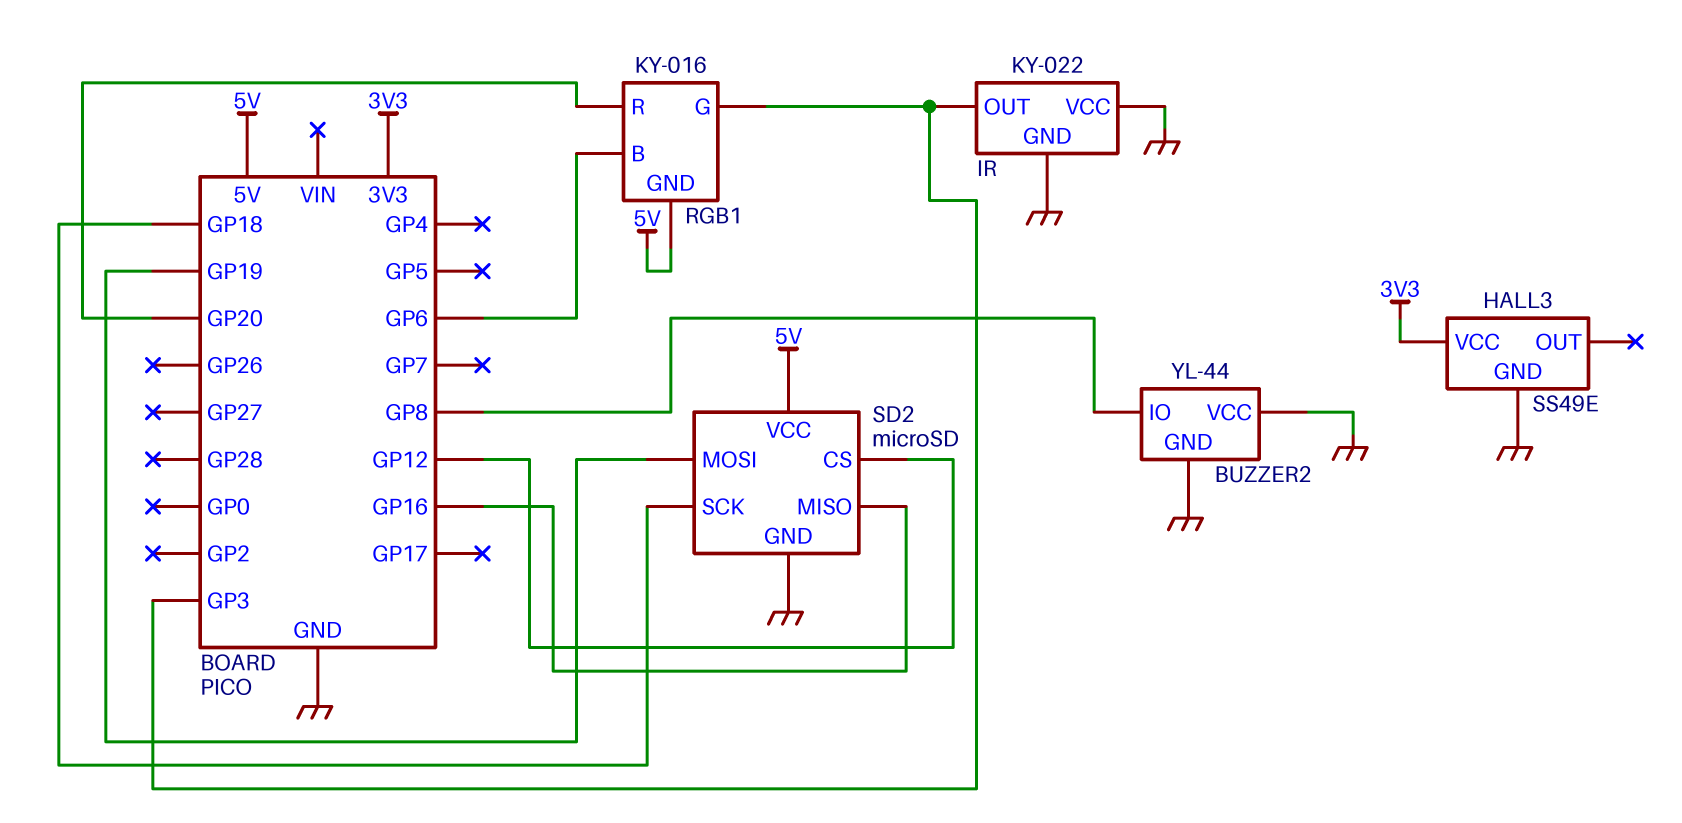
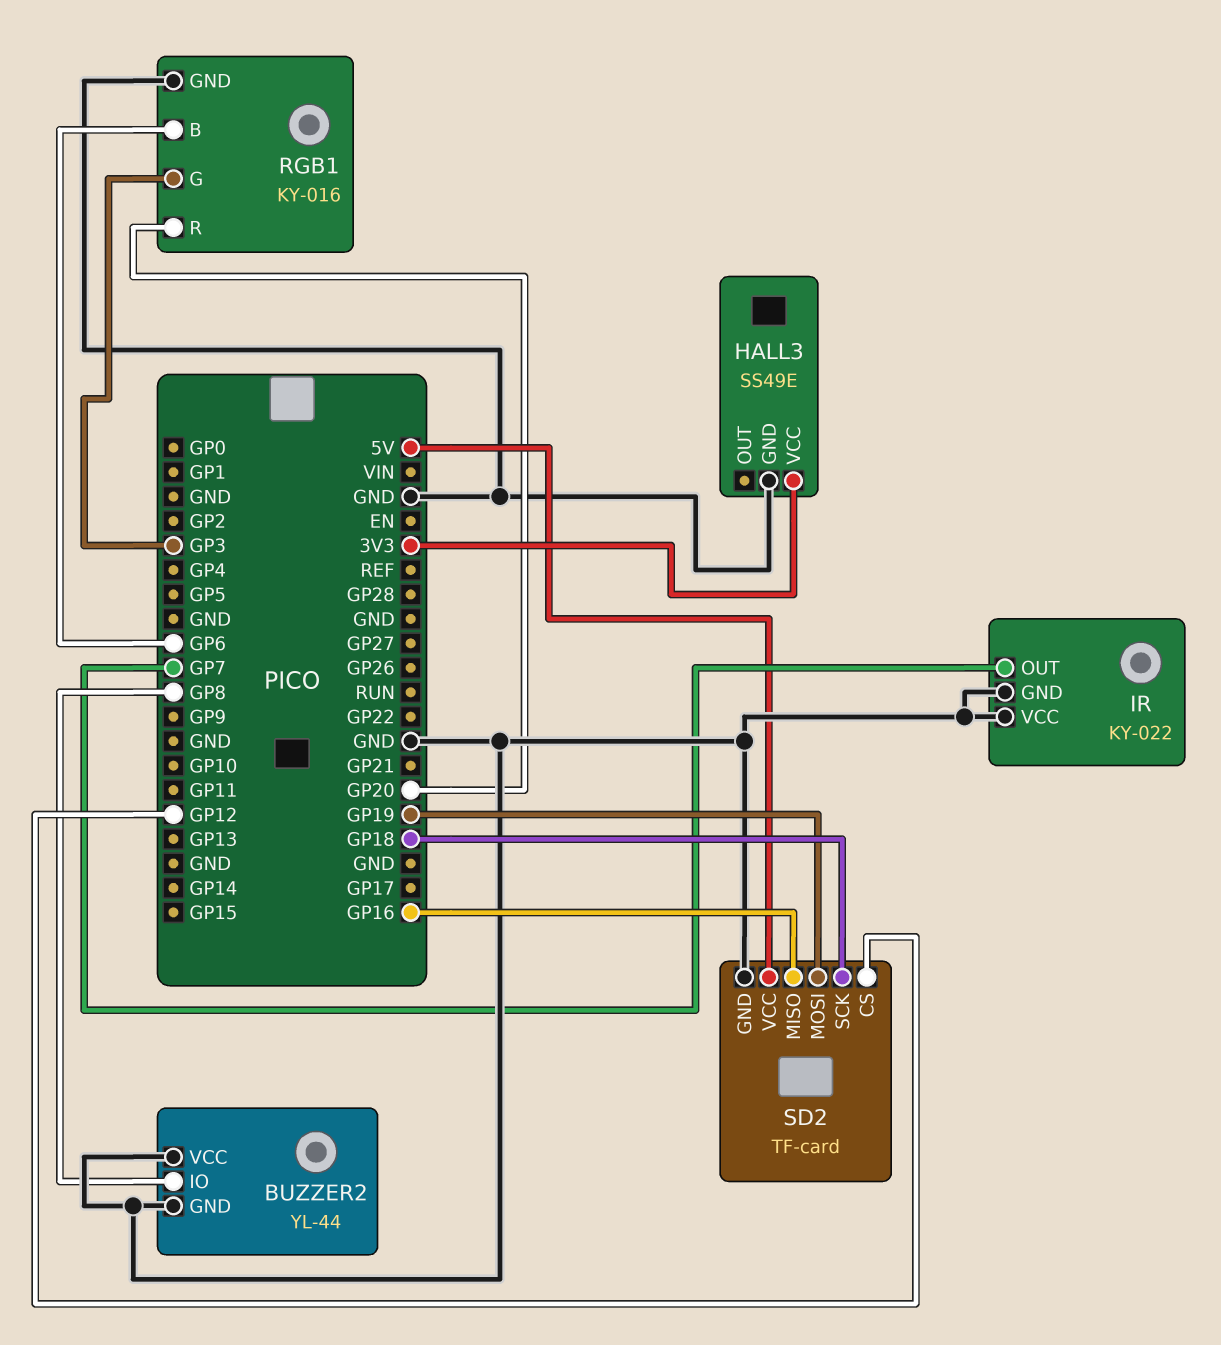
IR pin OUT: GP3 -> GP7
RGB1 pin GND: 5V -> GND
SD2: microSD -> TF-card

